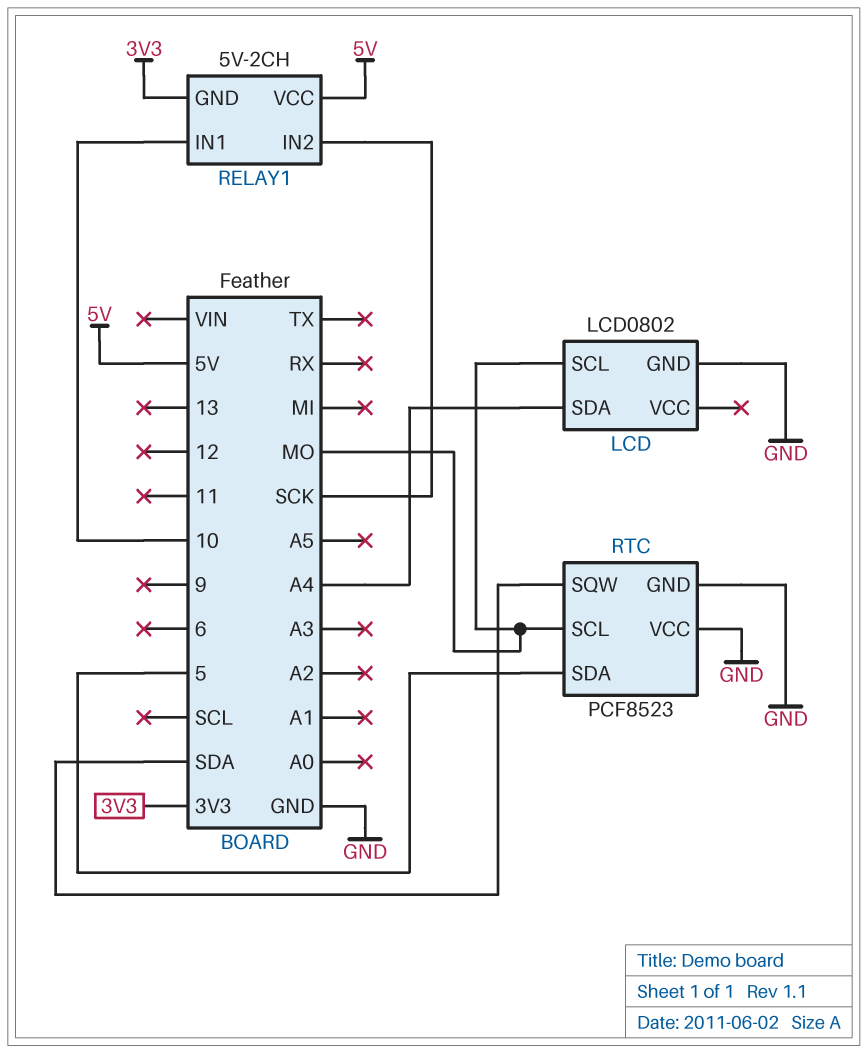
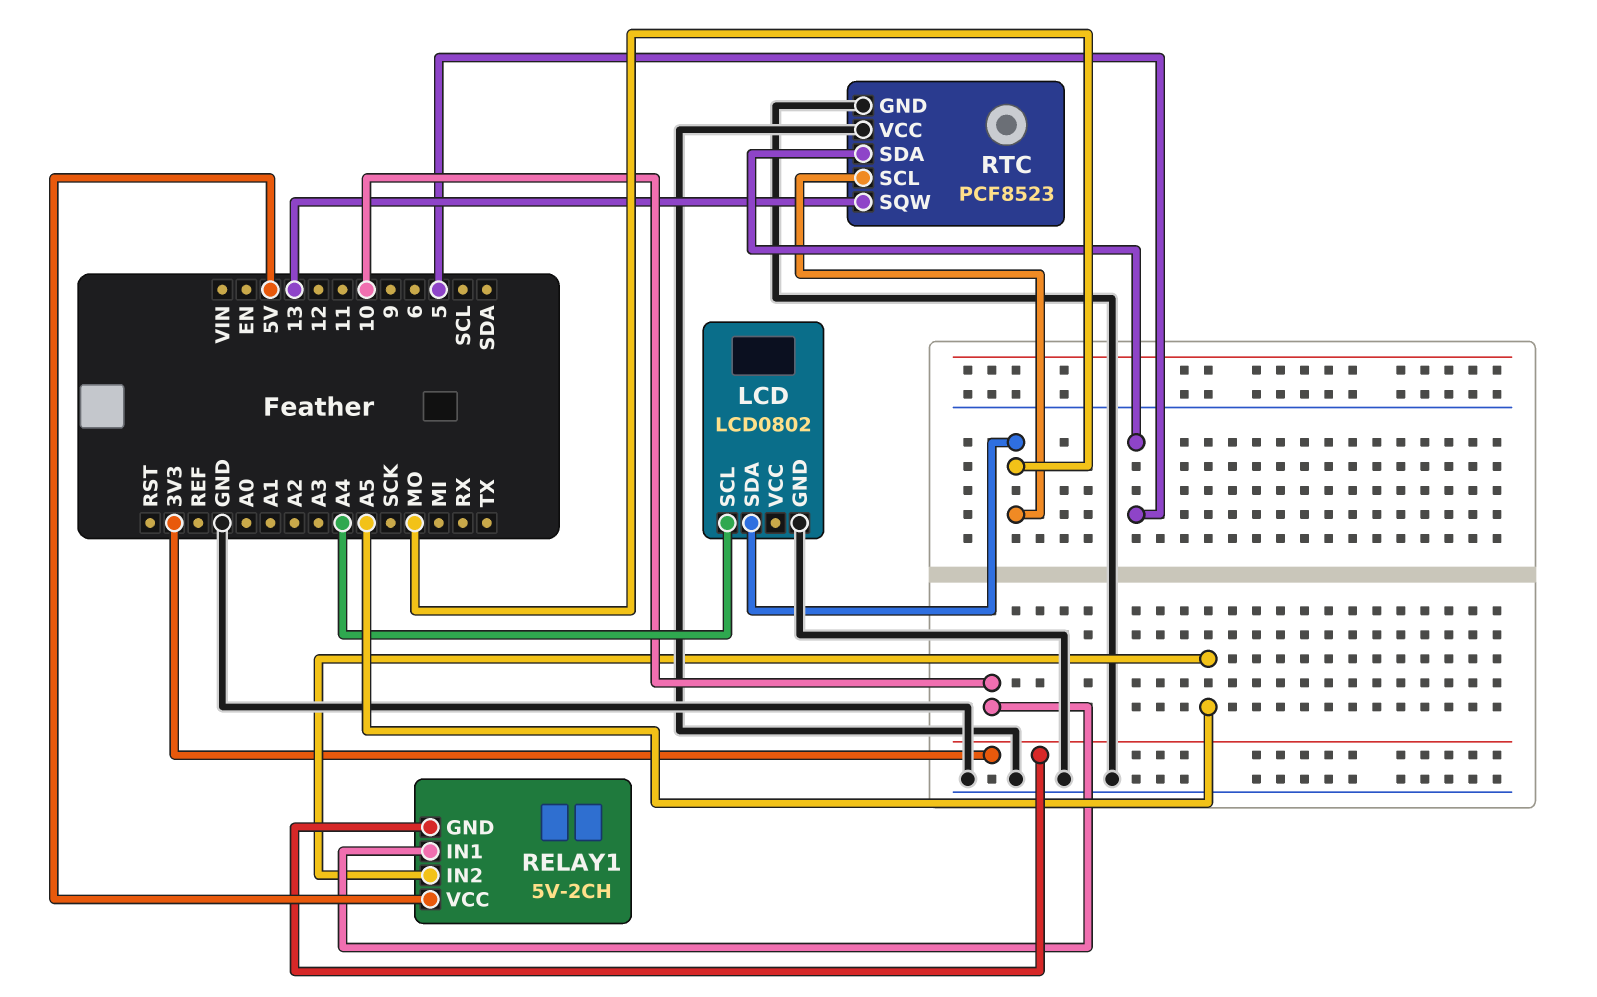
LCD pin SCL: MO -> A4
LCD pin SDA: A4 -> MO
RELAY1 pin IN2: SCK -> A5
RTC pin SQW: SDA -> 13

